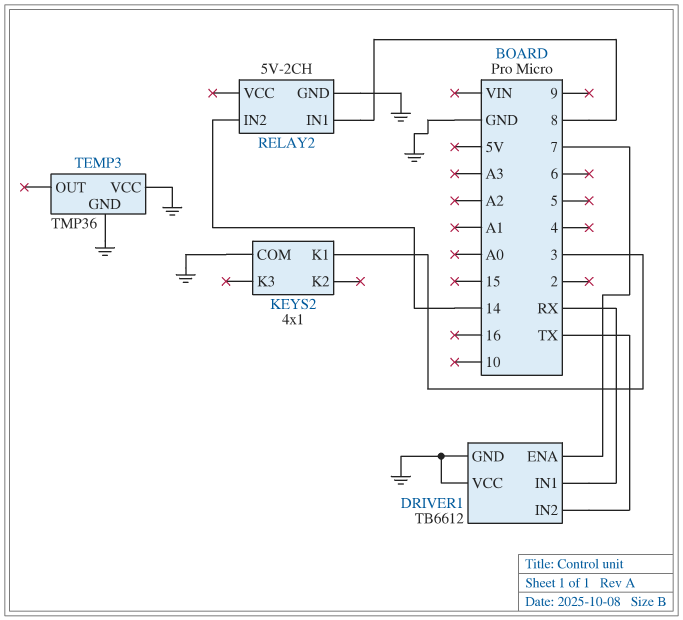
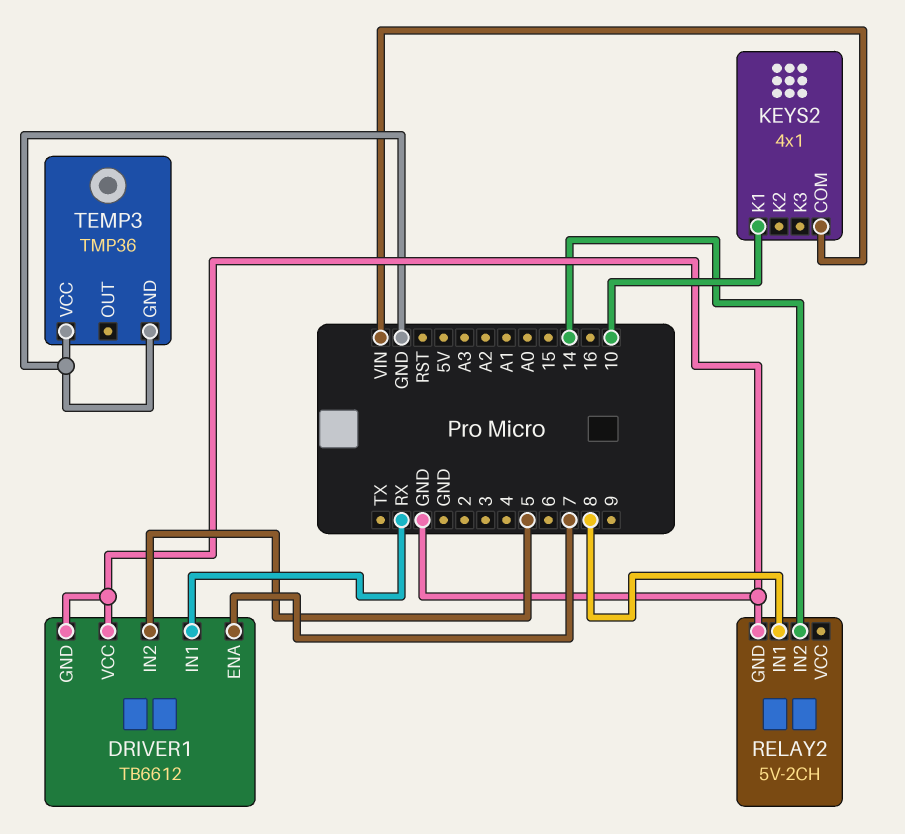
DRIVER1 pin IN2: TX -> 5
KEYS2 pin COM: GND -> VIN
KEYS2 pin K1: 3 -> 10

